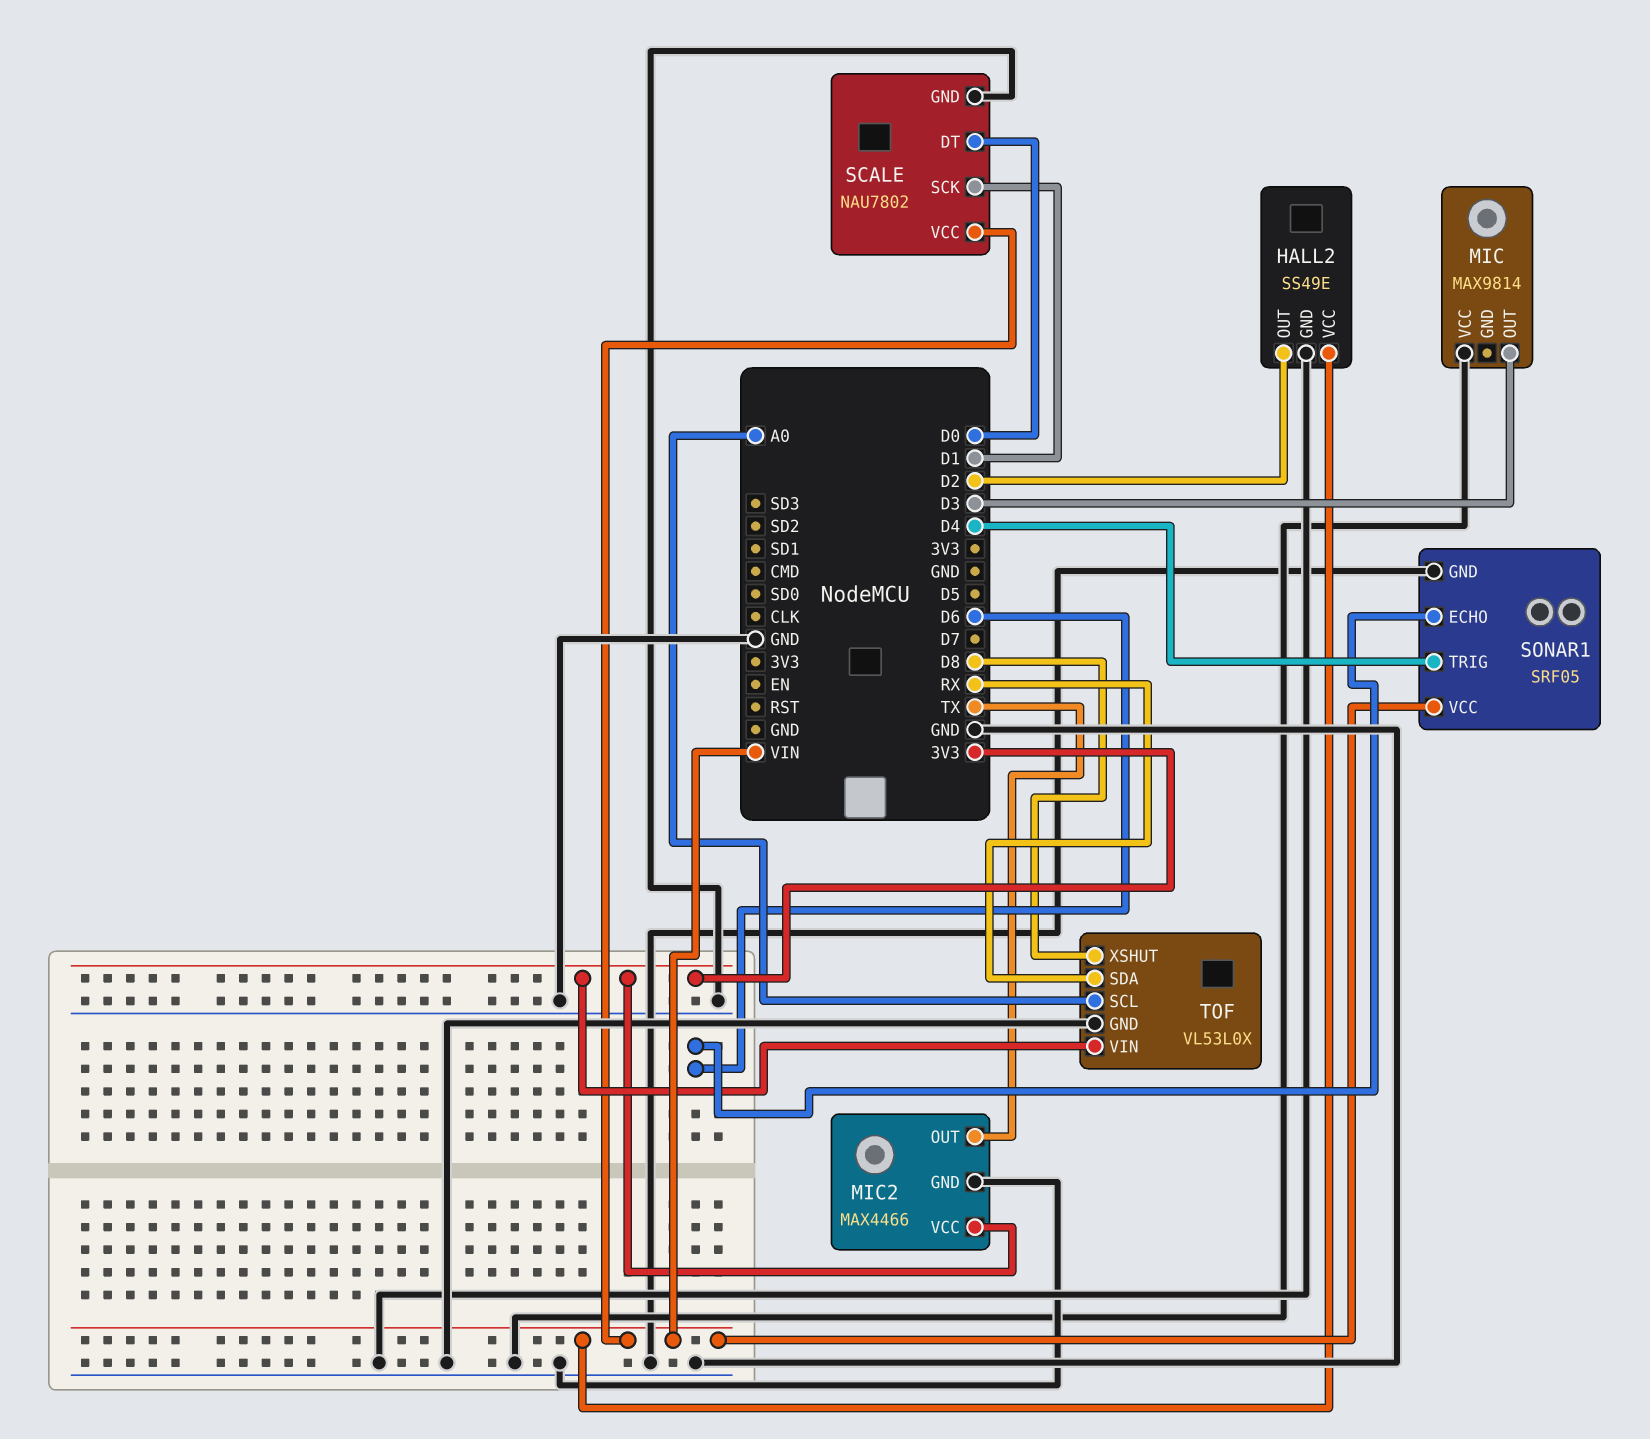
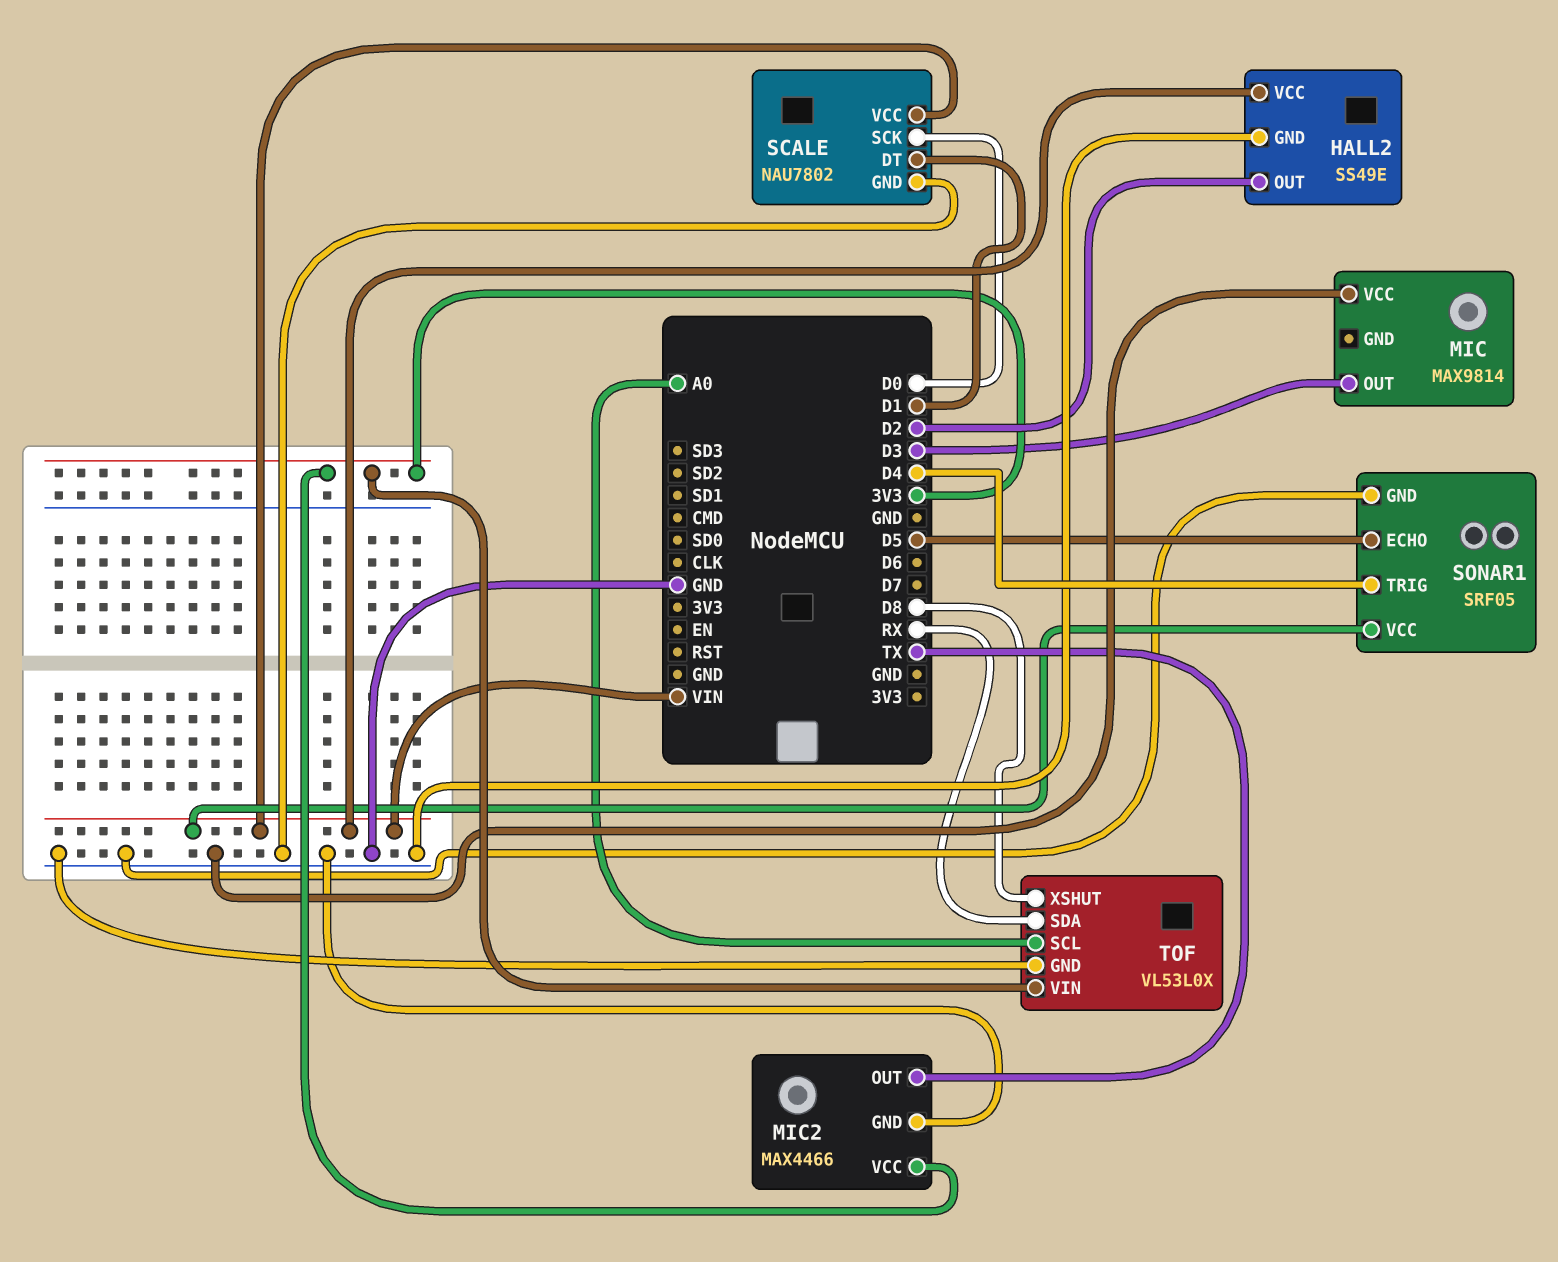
SCALE pin DT: D0 -> D1
SCALE pin SCK: D1 -> D0
SONAR1 pin ECHO: D6 -> D5

